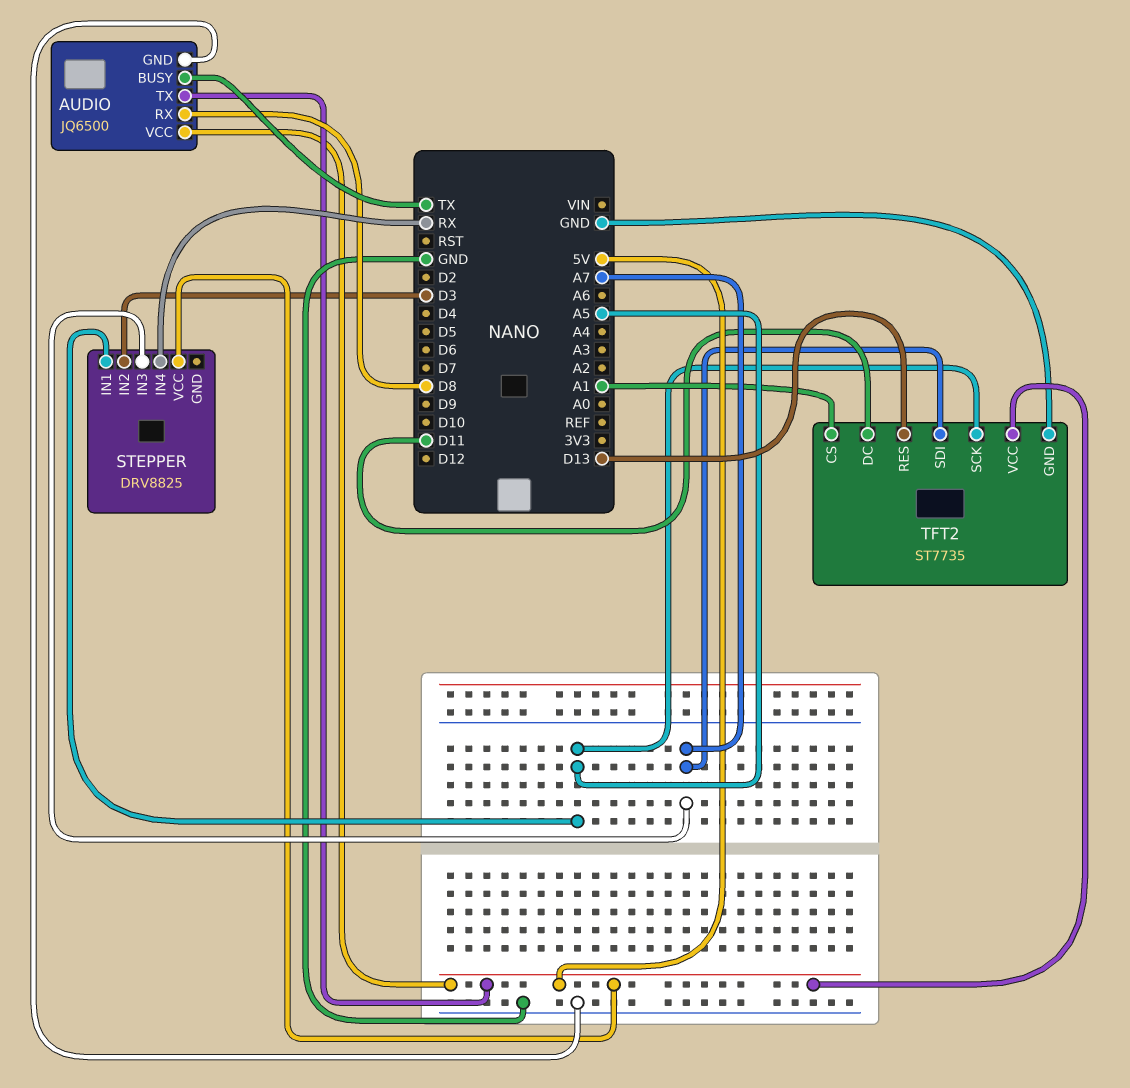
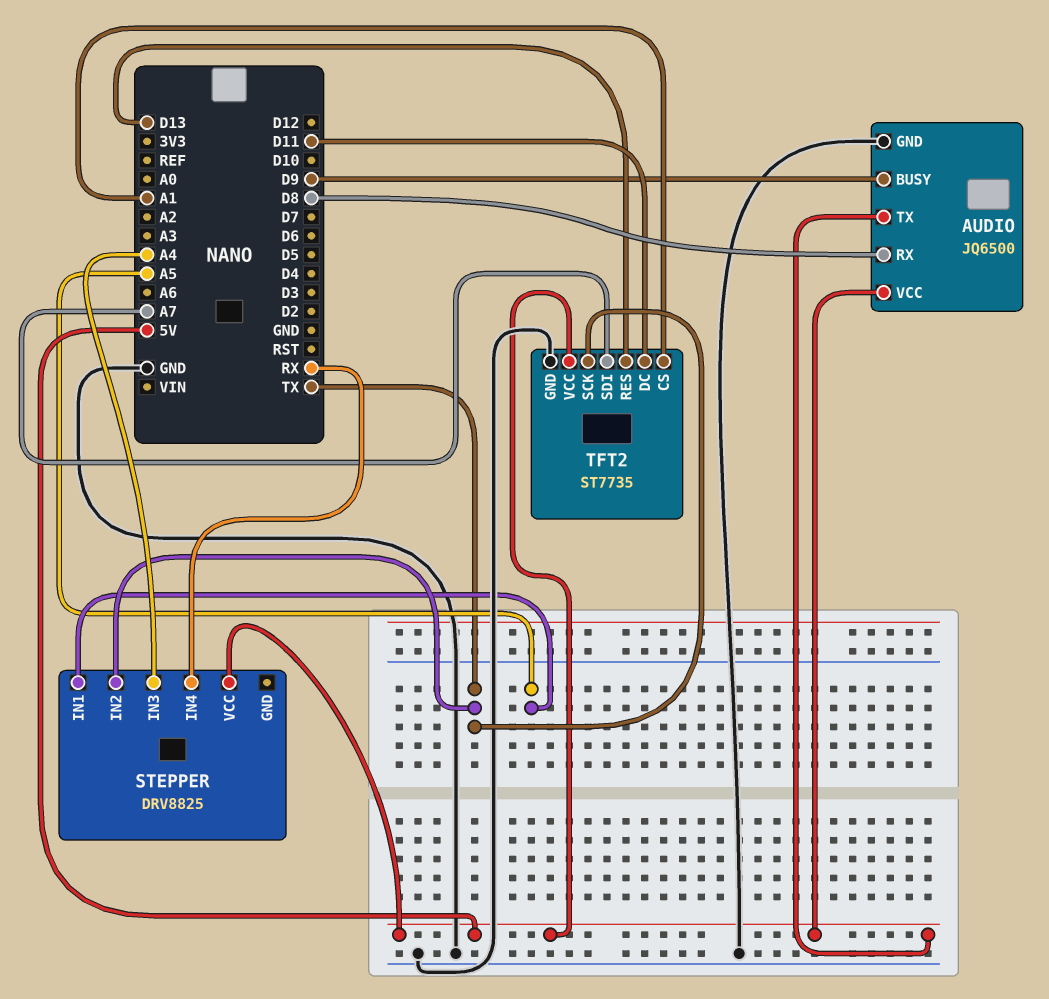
AUDIO pin BUSY: TX -> D9
STEPPER pin IN2: D3 -> TX
STEPPER pin IN3: A7 -> A4
TFT2 pin SCK: A5 -> TX

